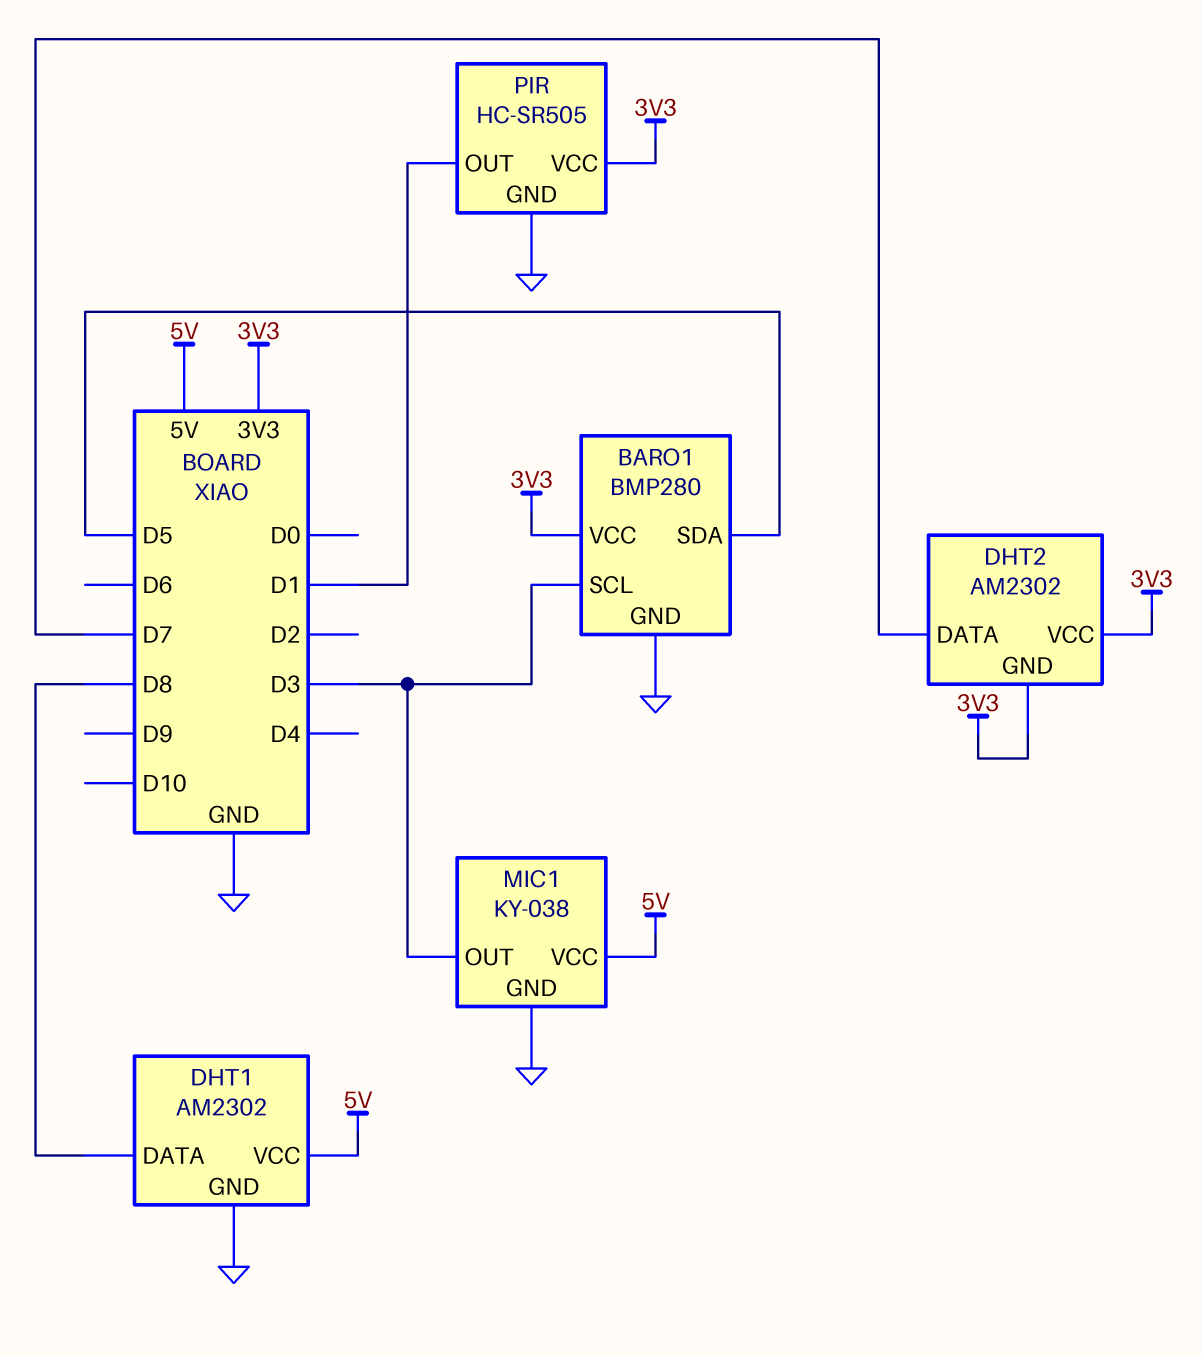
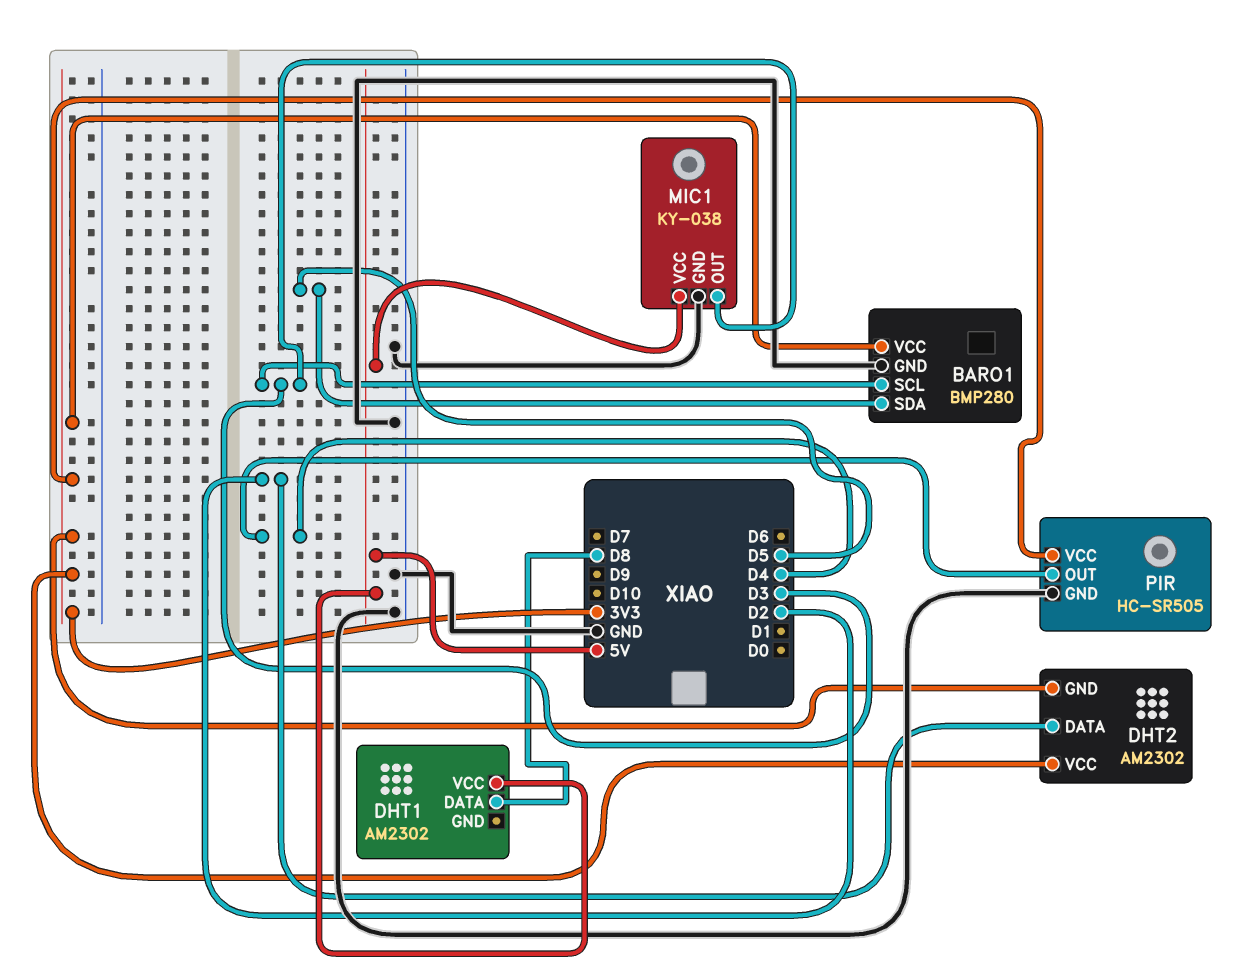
DHT1 pin GND: GND -> none
DHT2 pin DATA: D7 -> D2
PIR pin OUT: D1 -> D4

